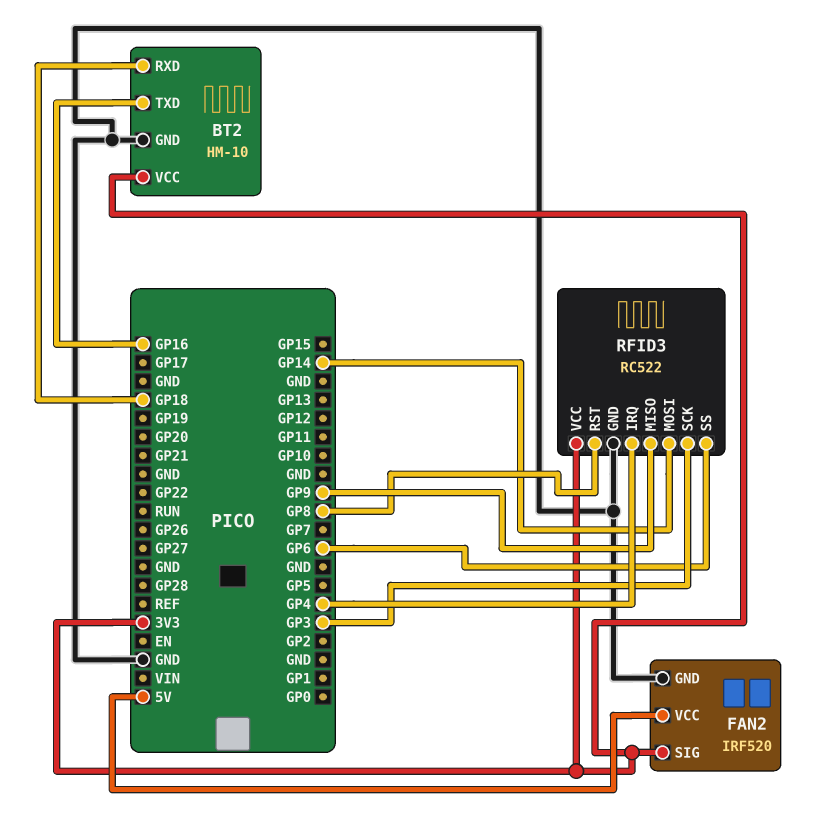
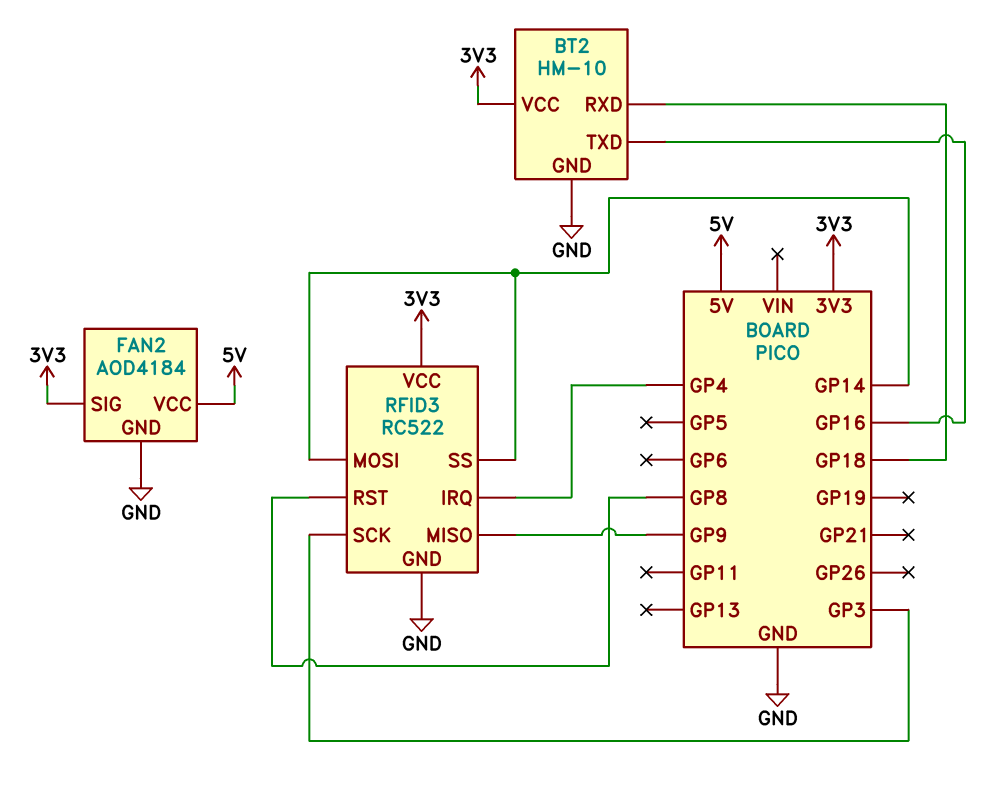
FAN2: IRF520 -> AOD4184
RFID3 pin SS: GP6 -> GP14

